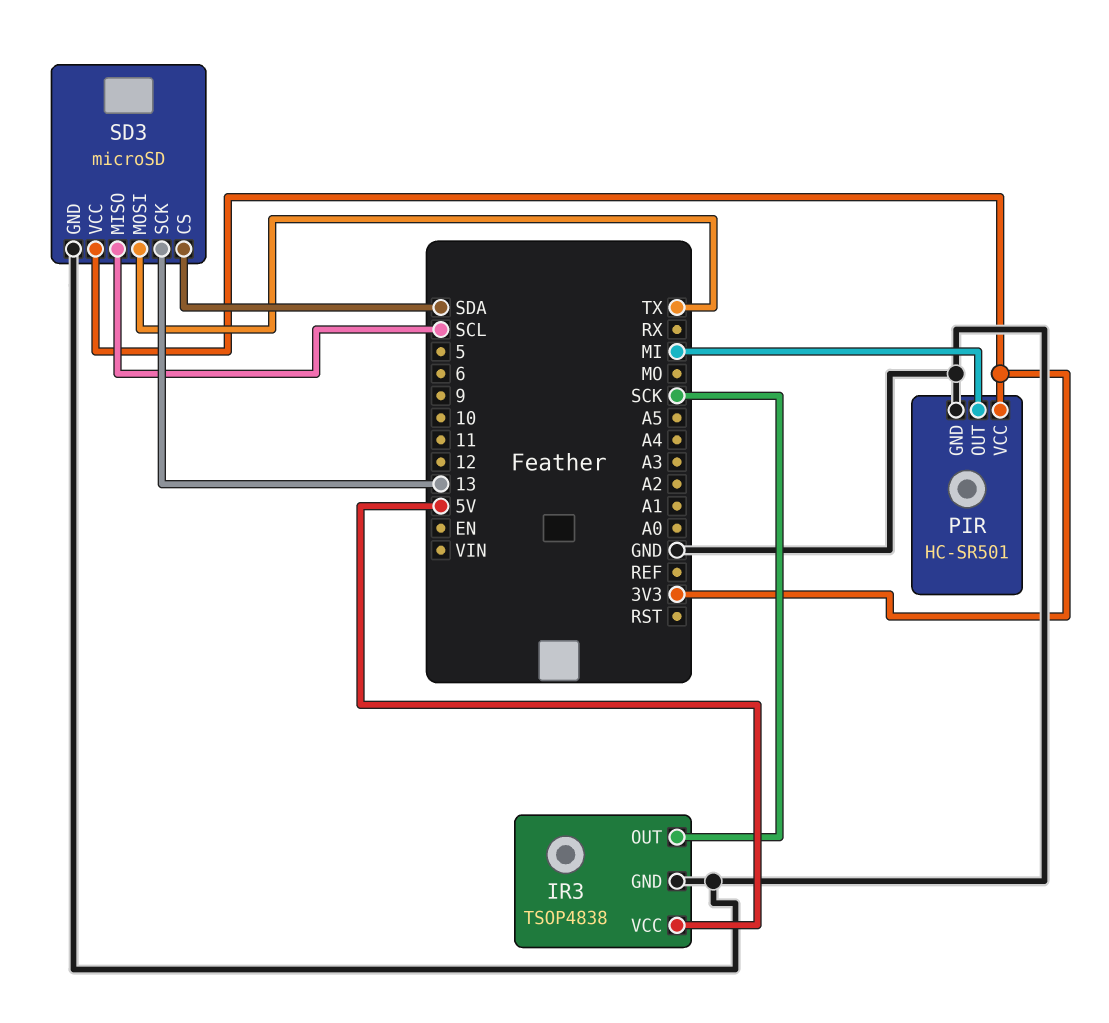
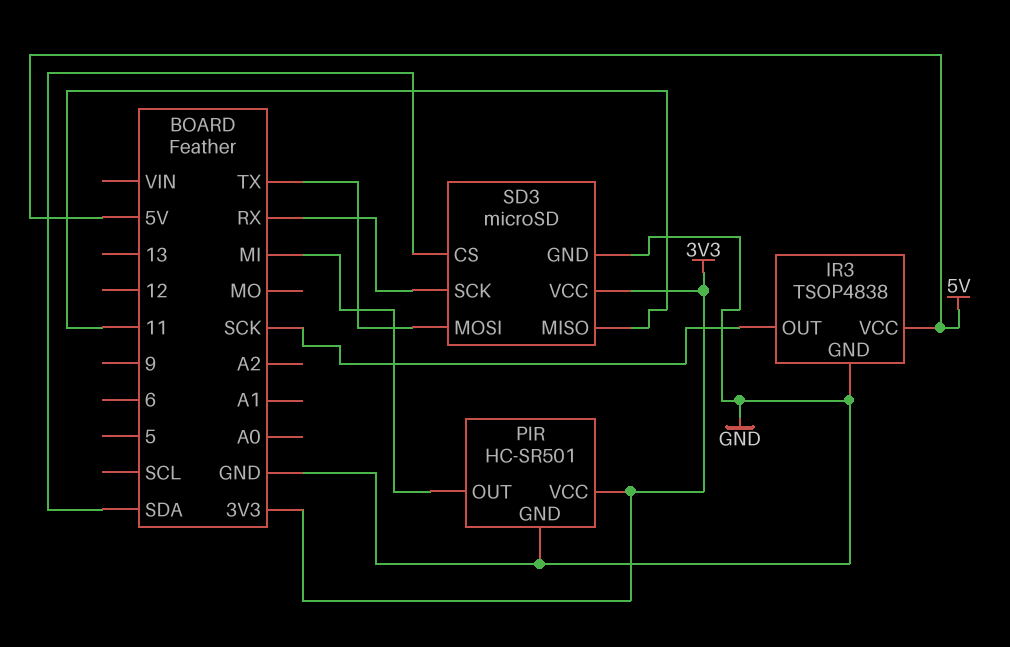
SD3 pin MISO: SCL -> 11
SD3 pin SCK: 13 -> RX

